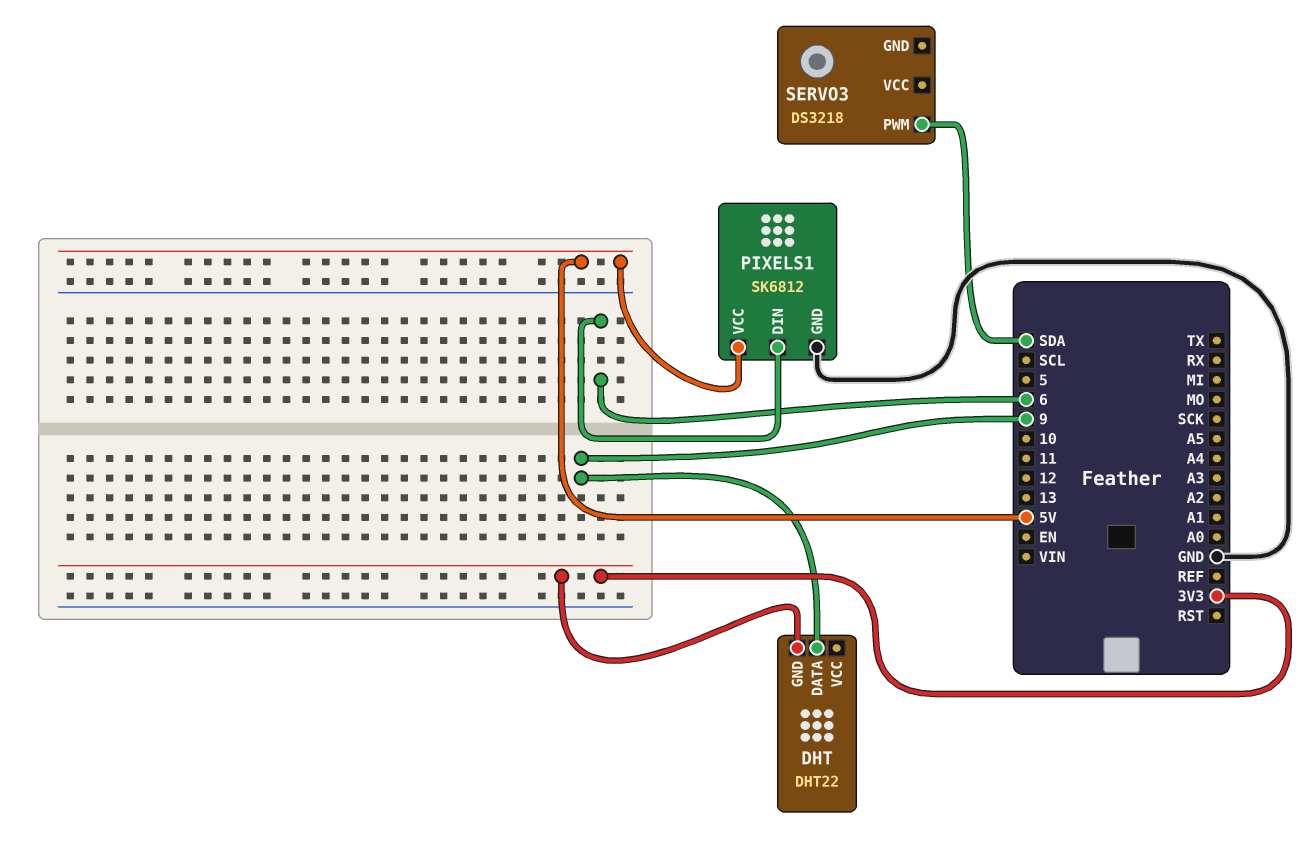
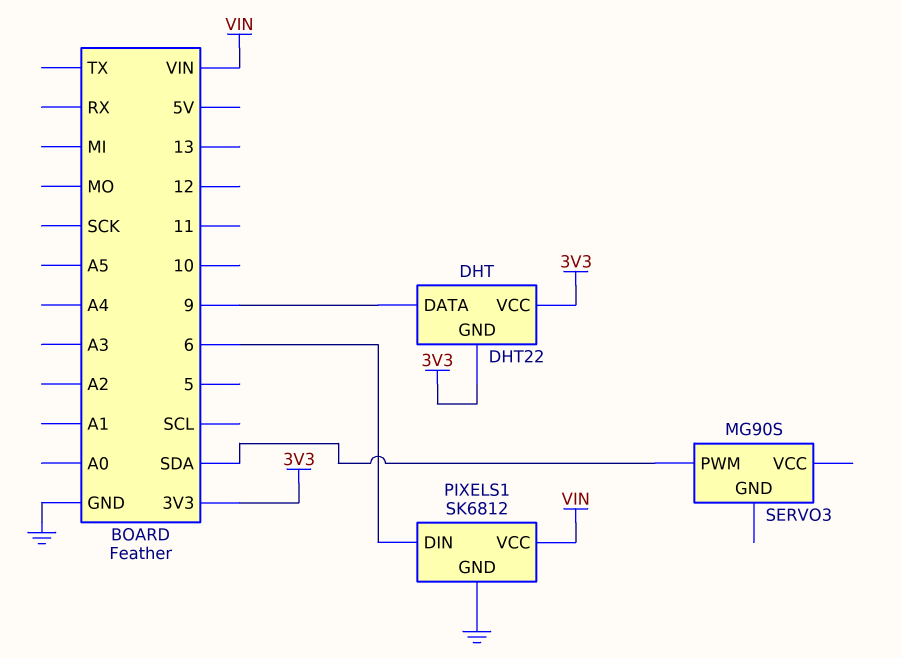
DHT pin VCC: none -> 3V3
PIXELS1 pin VCC: 5V -> VIN
SERVO3: DS3218 -> MG90S

